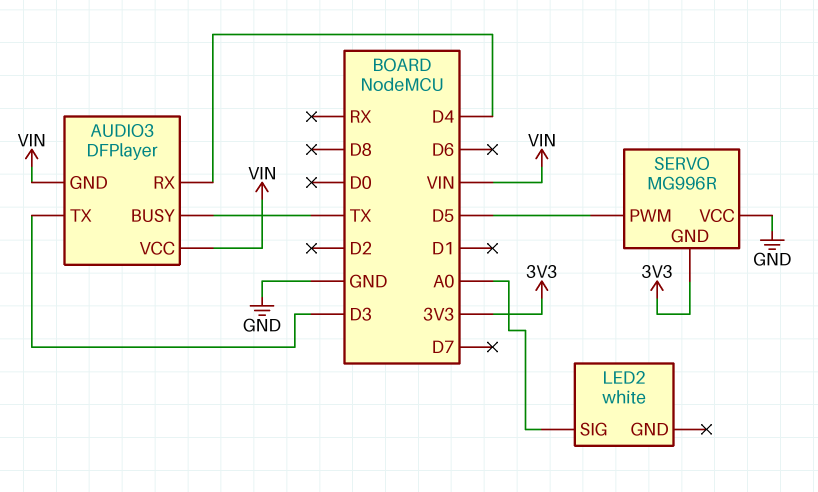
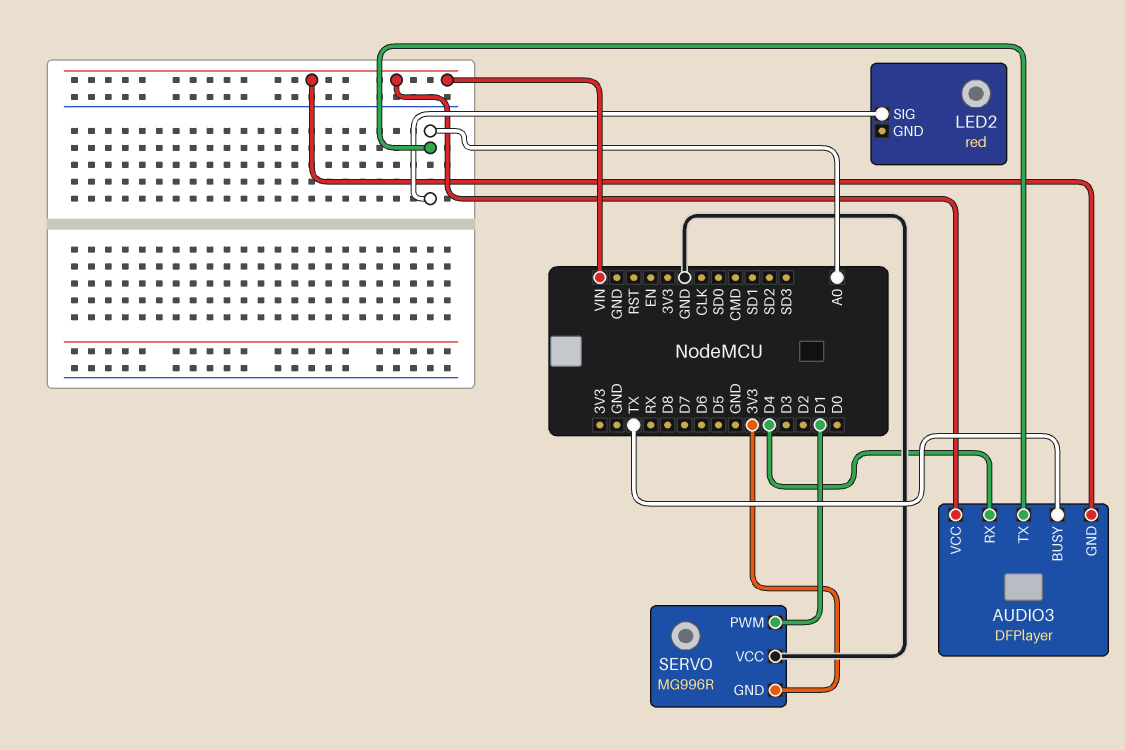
AUDIO3 pin TX: D3 -> A0
LED2: white -> red
SERVO pin PWM: D5 -> D1

